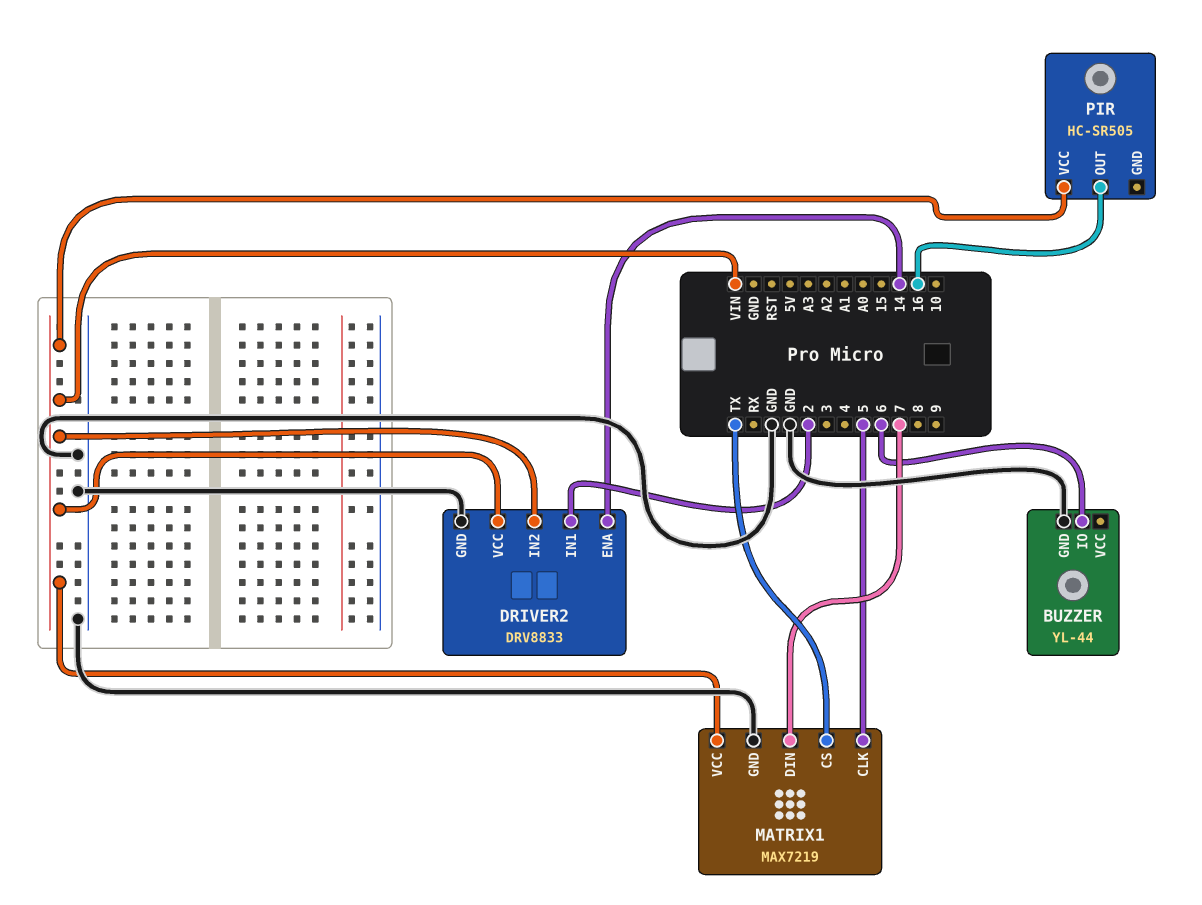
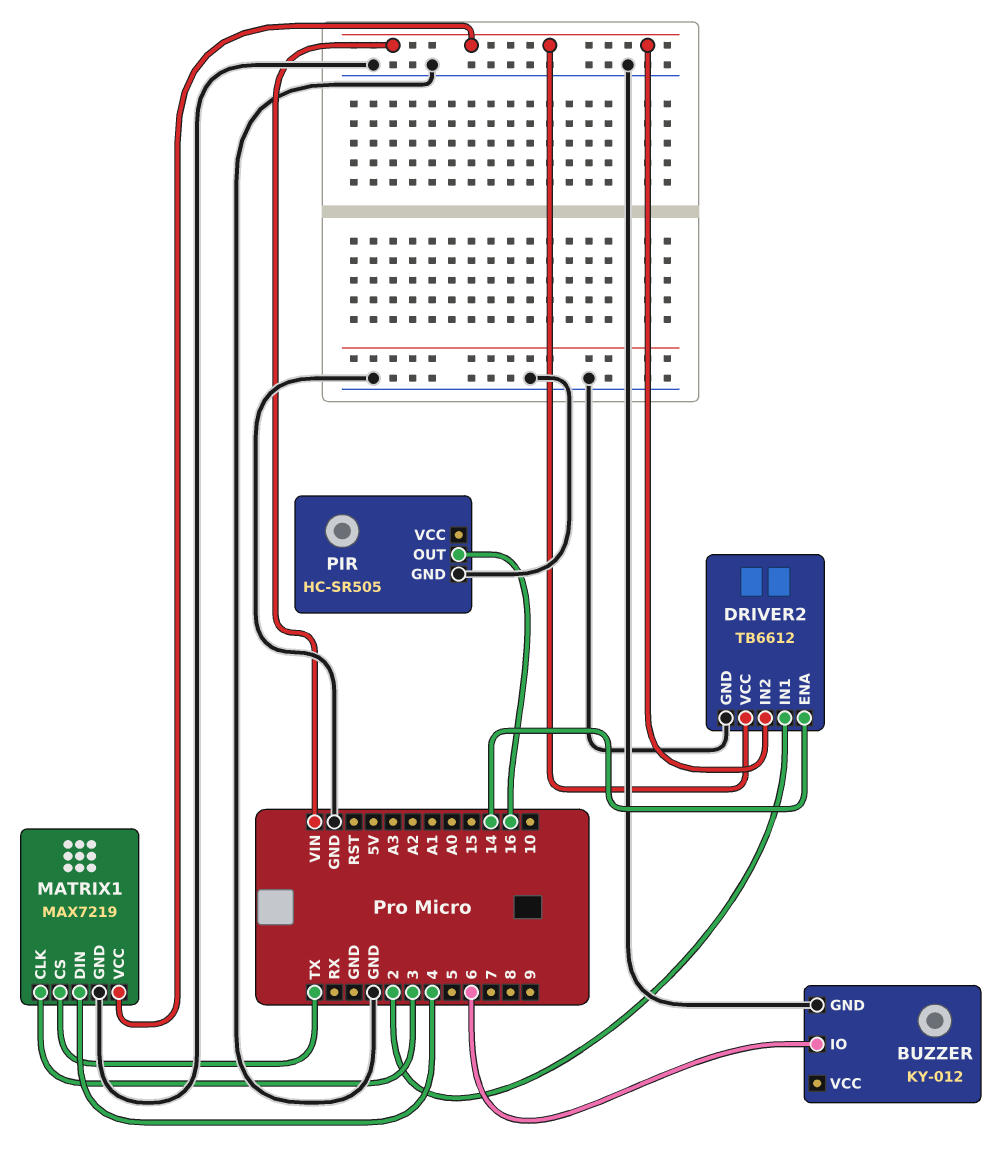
BUZZER: YL-44 -> KY-012
DRIVER2: DRV8833 -> TB6612
MATRIX1 pin CLK: 5 -> 3
MATRIX1 pin DIN: 7 -> 4
PIR pin GND: none -> GND
PIR pin VCC: VIN -> none

